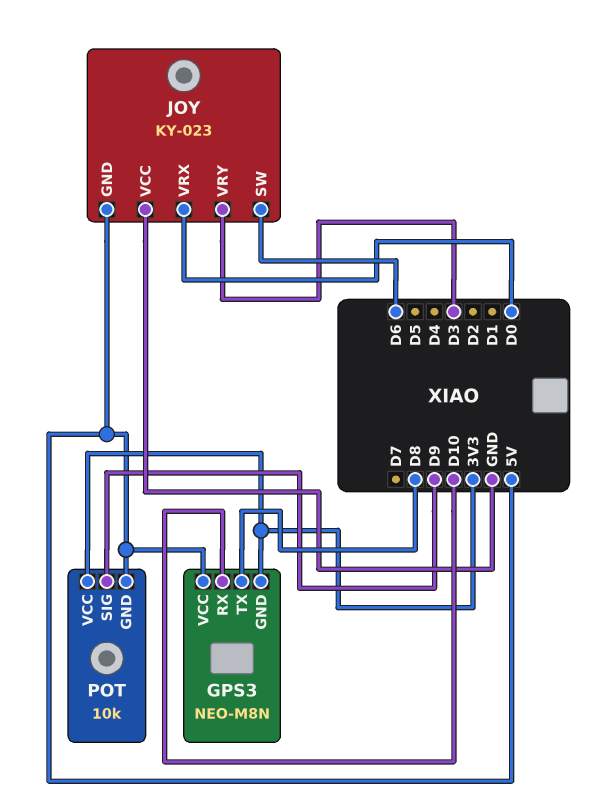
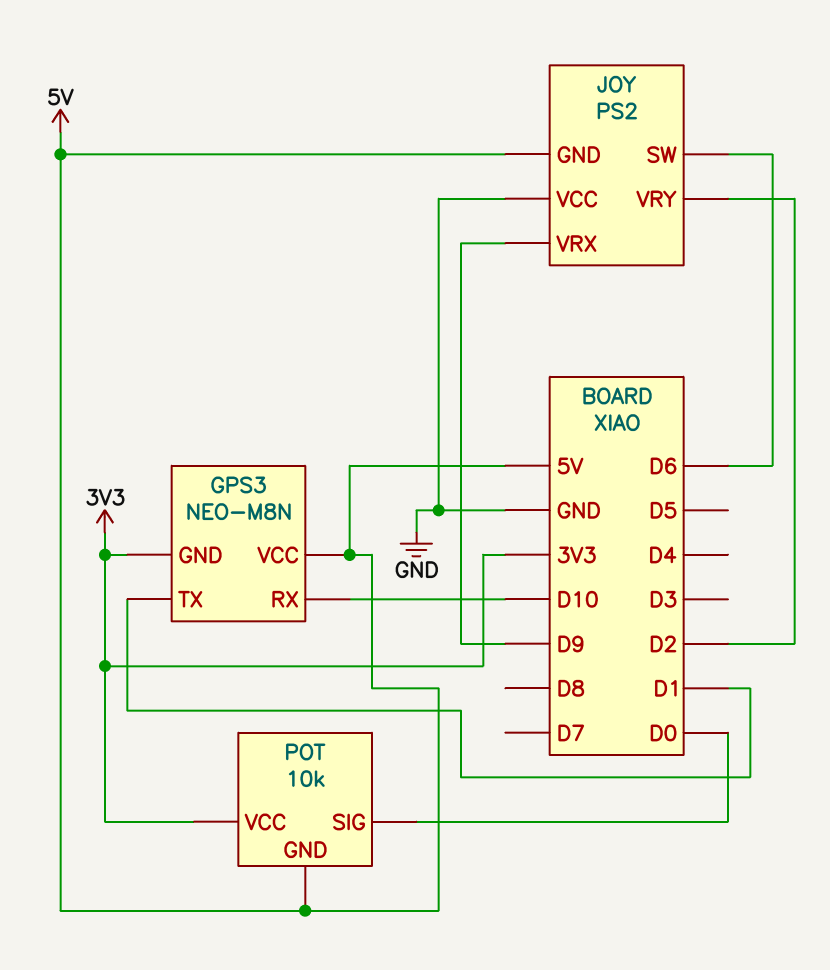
GPS3 pin TX: D8 -> D1
JOY: KY-023 -> PS2
JOY pin VRX: D0 -> D9
JOY pin VRY: D3 -> D2
POT pin SIG: D9 -> D0

